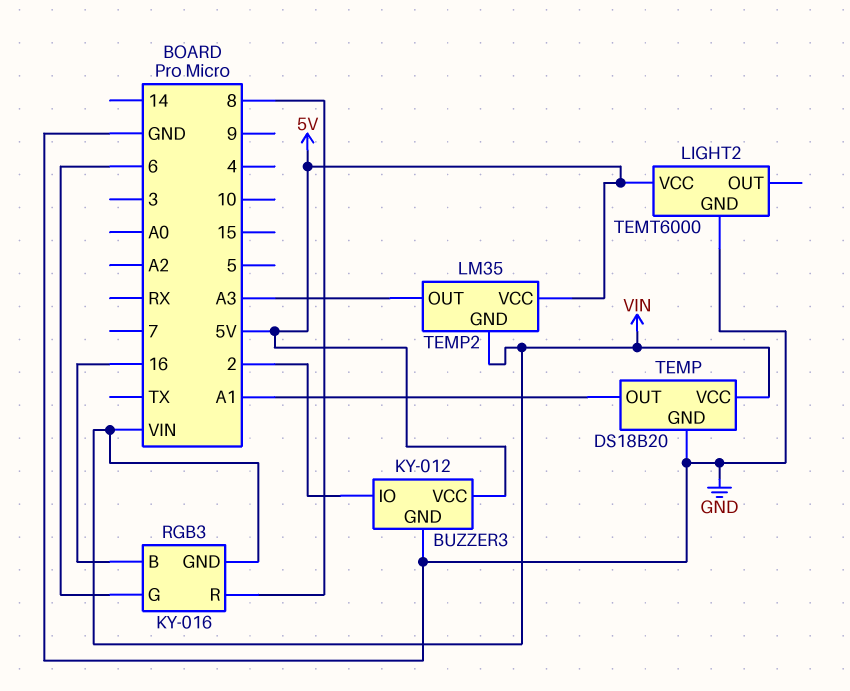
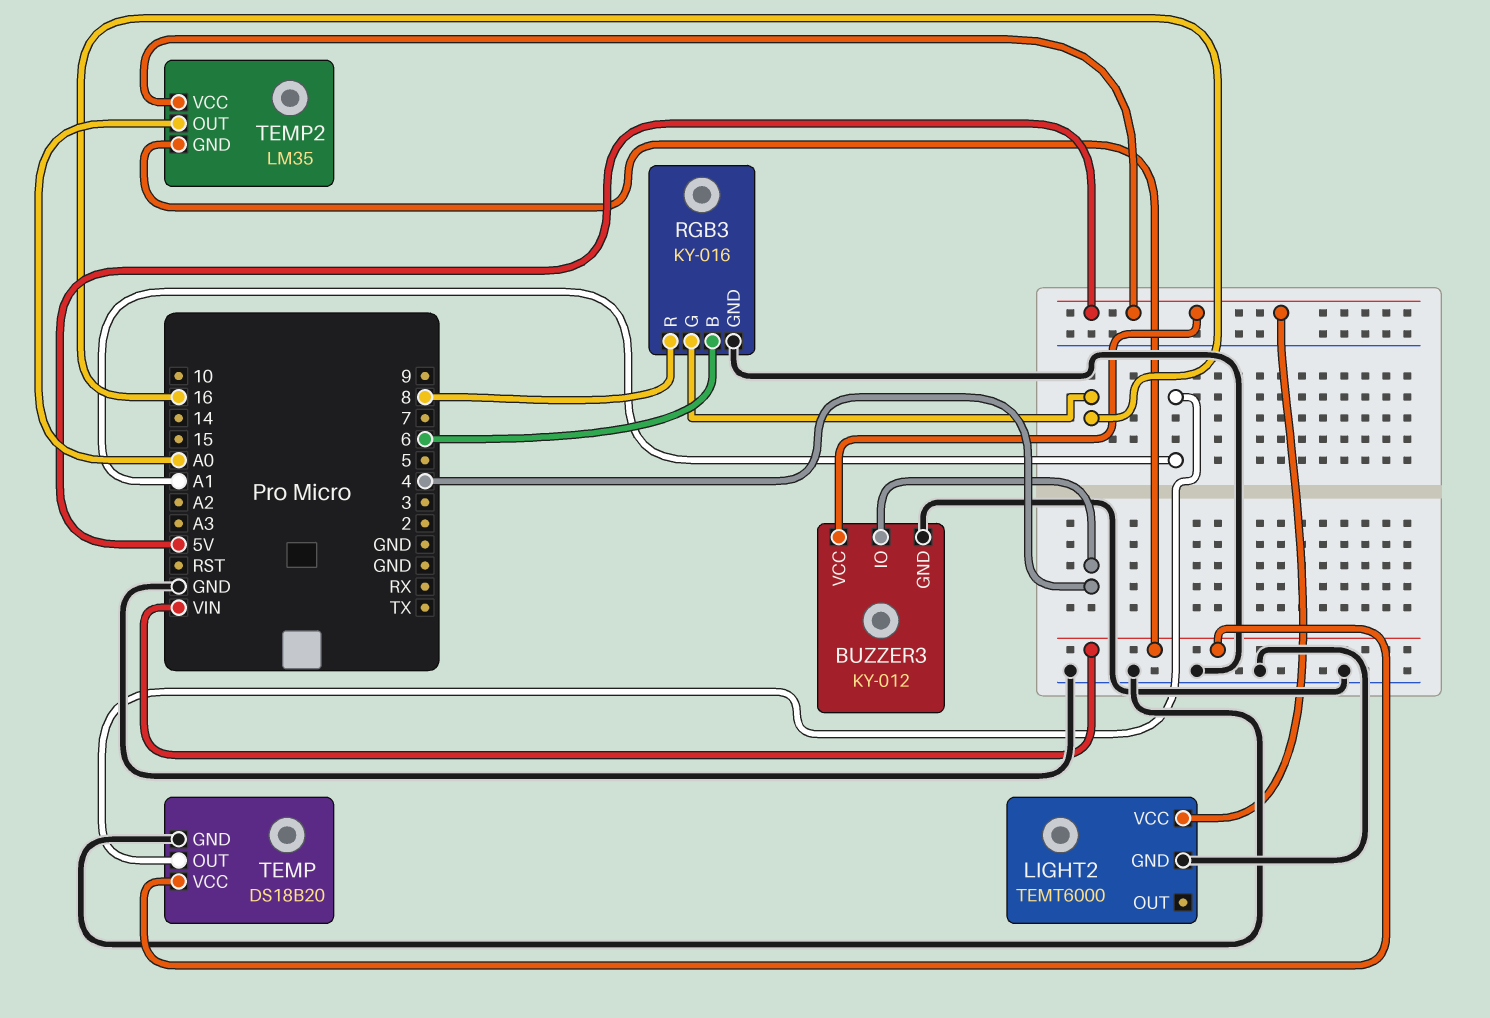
BUZZER3 pin IO: 2 -> 4
RGB3 pin B: 16 -> 6
RGB3 pin G: 6 -> 16
RGB3 pin GND: VIN -> GND
TEMP2 pin OUT: A3 -> A0

